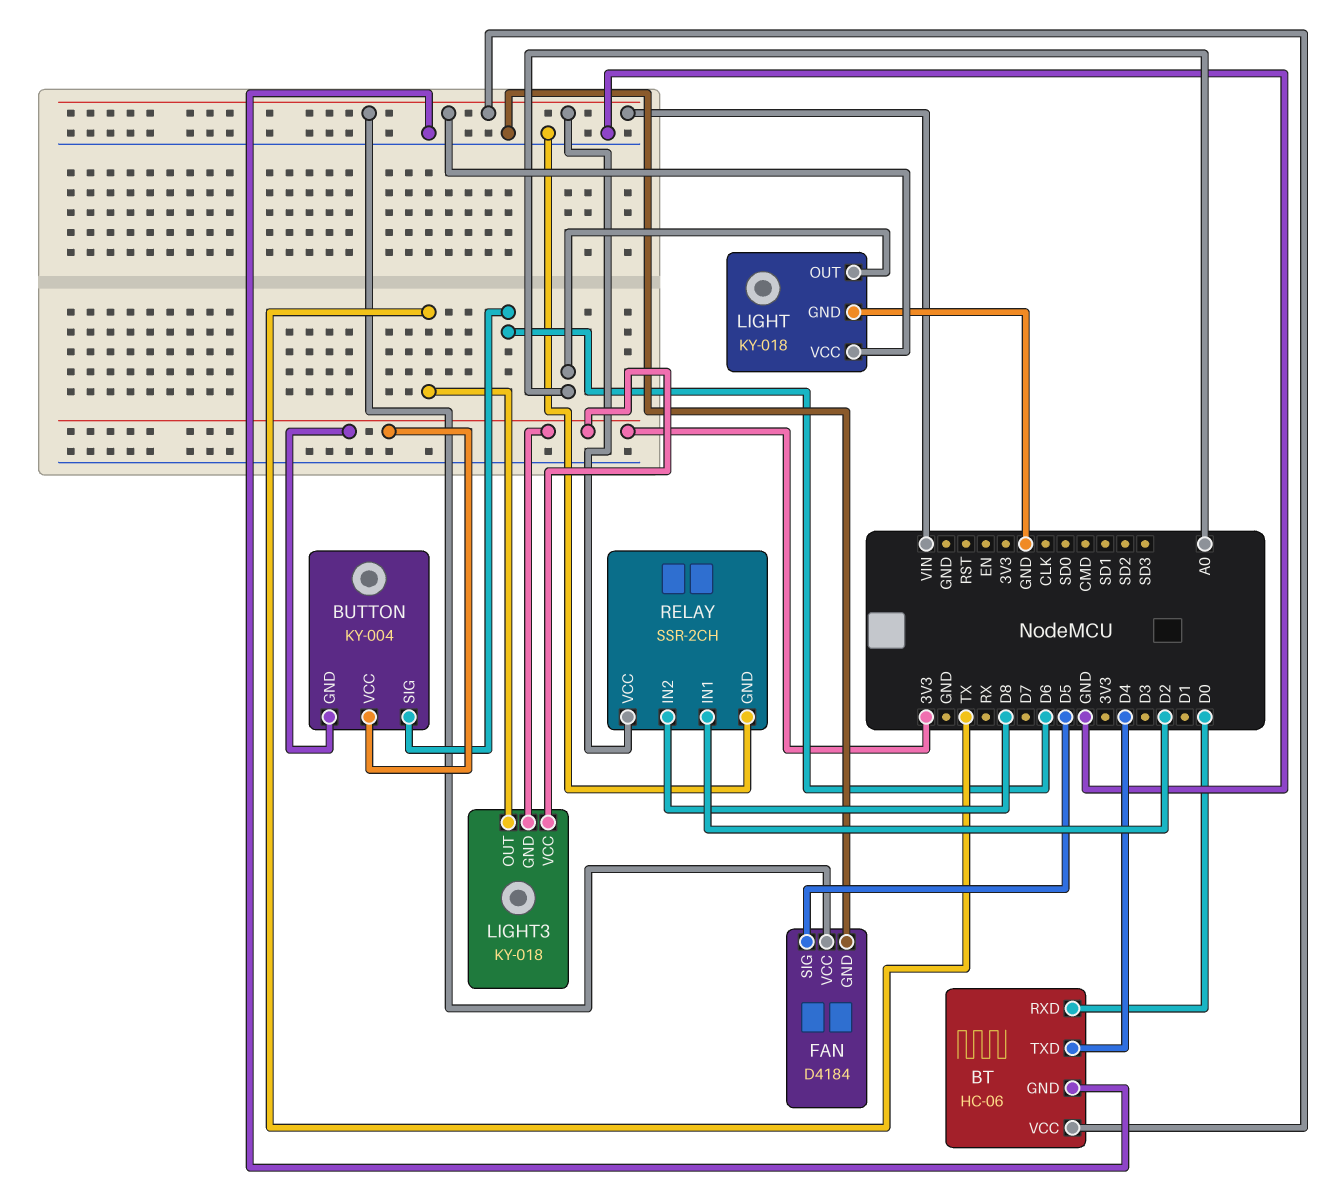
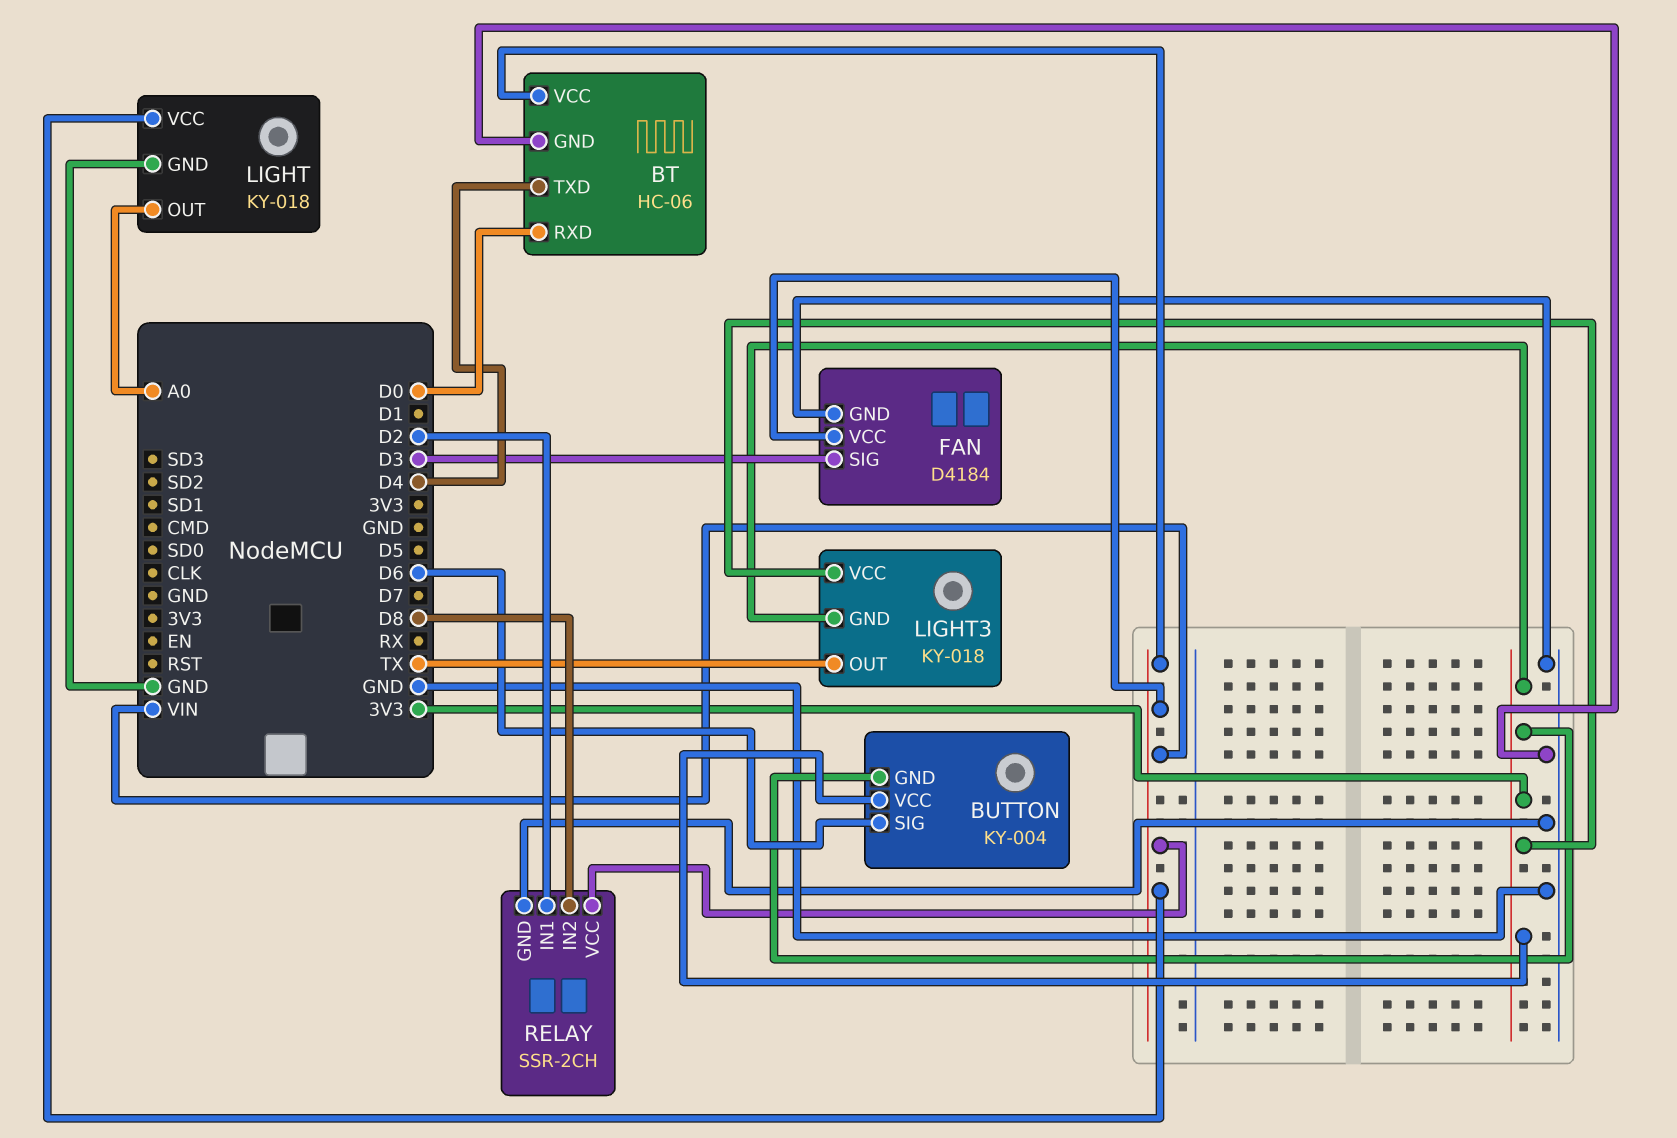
FAN pin SIG: D5 -> D3

